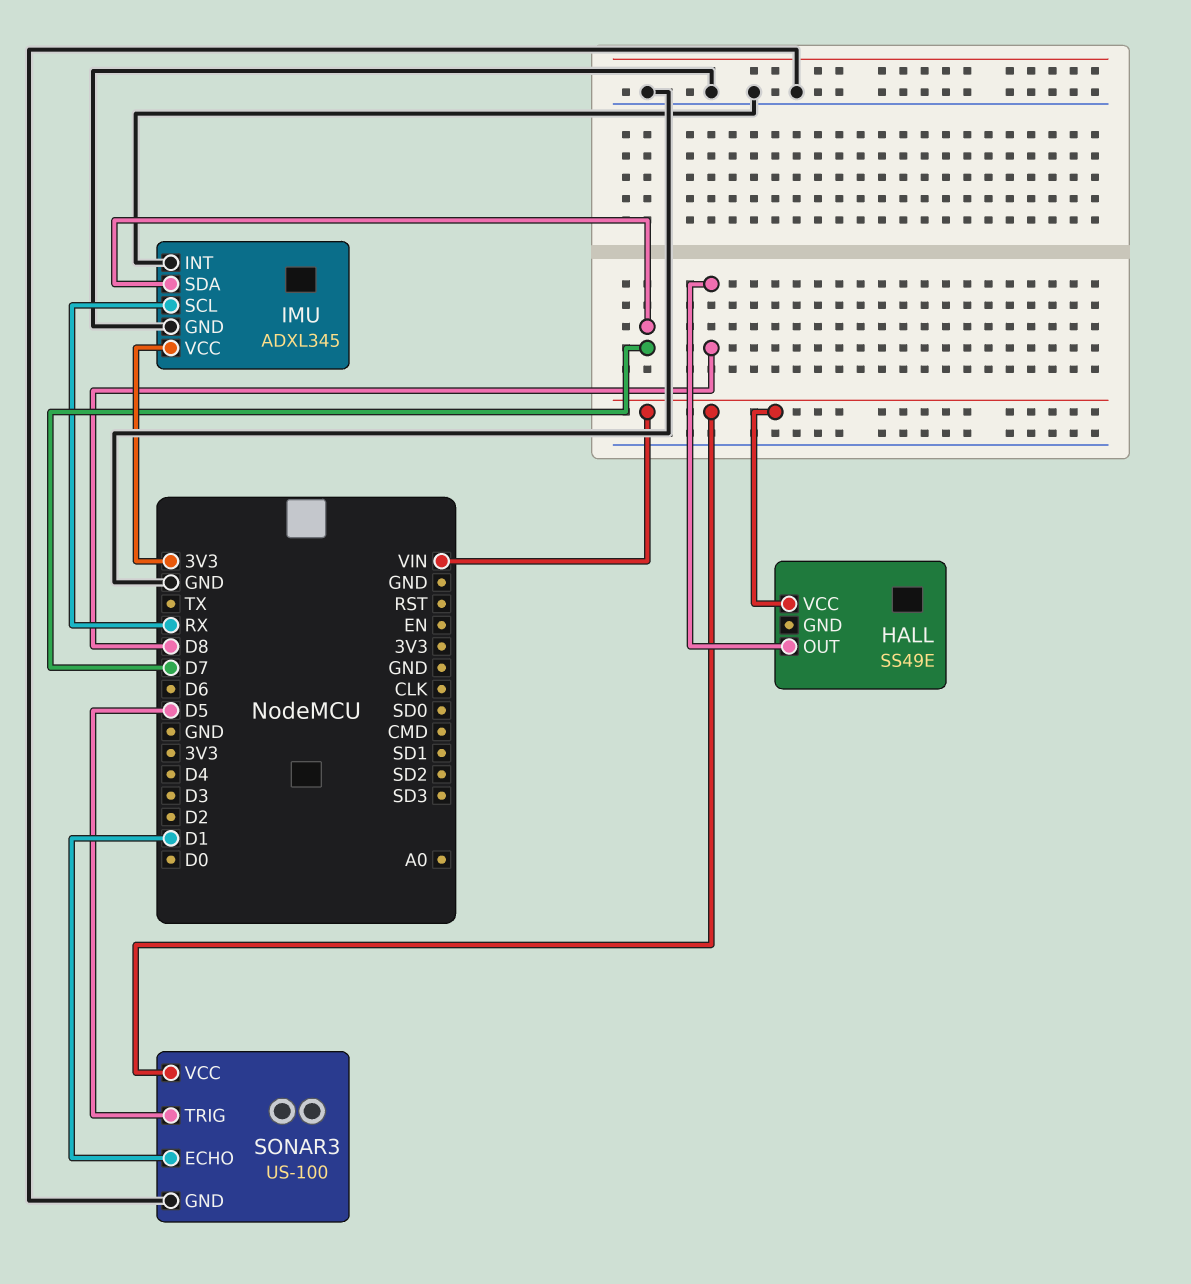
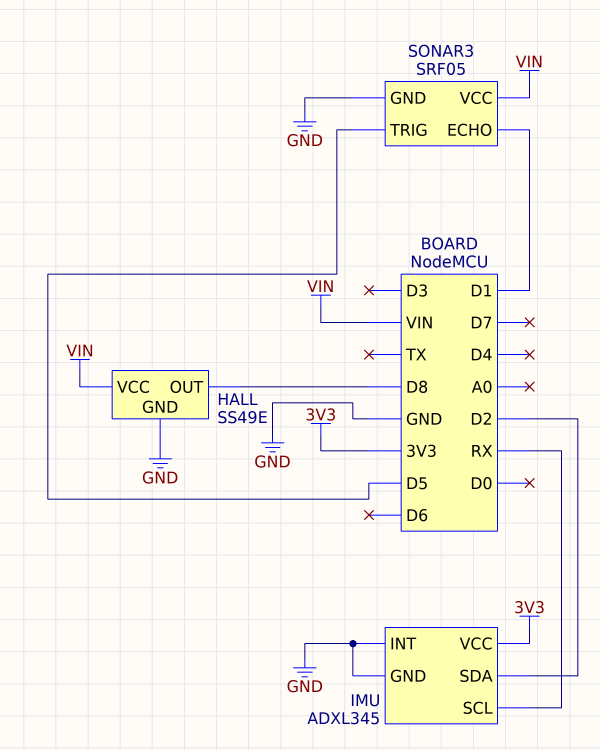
HALL pin GND: none -> GND
IMU pin SDA: D7 -> D2
SONAR3: US-100 -> SRF05

